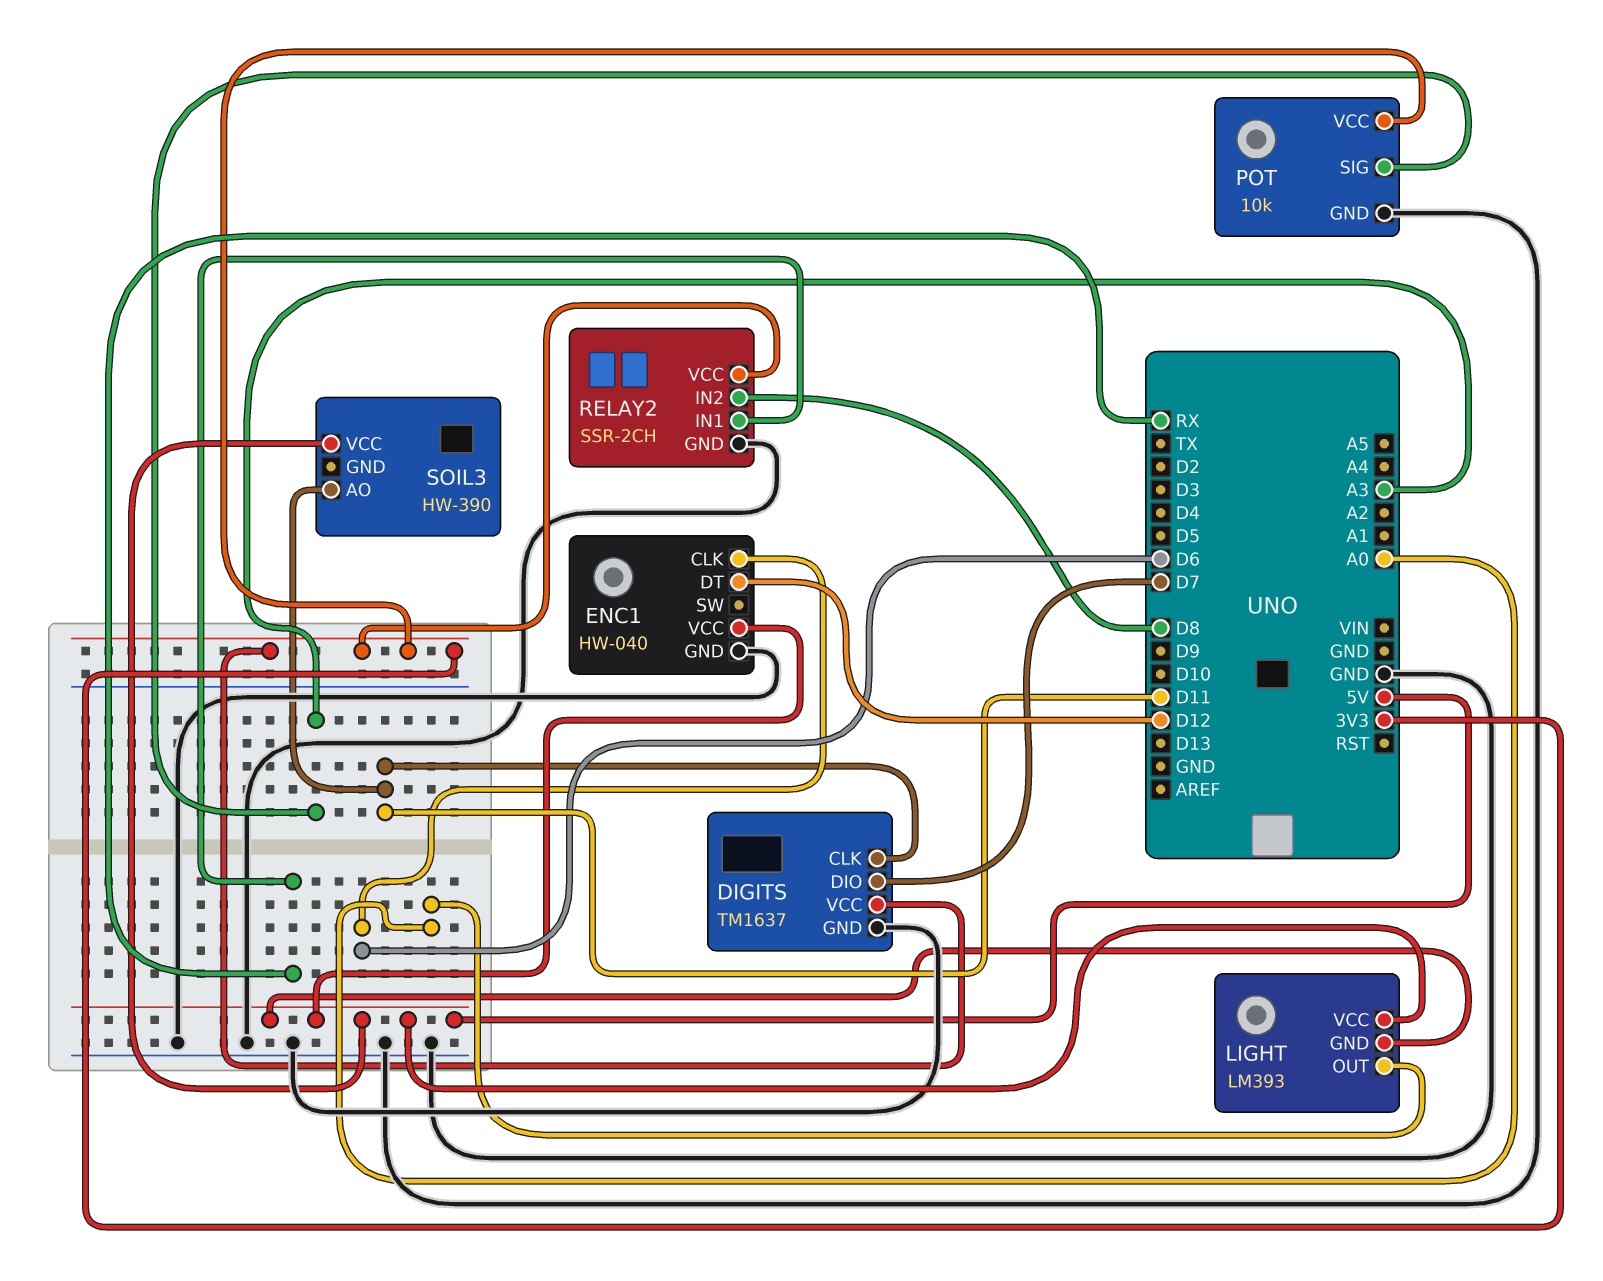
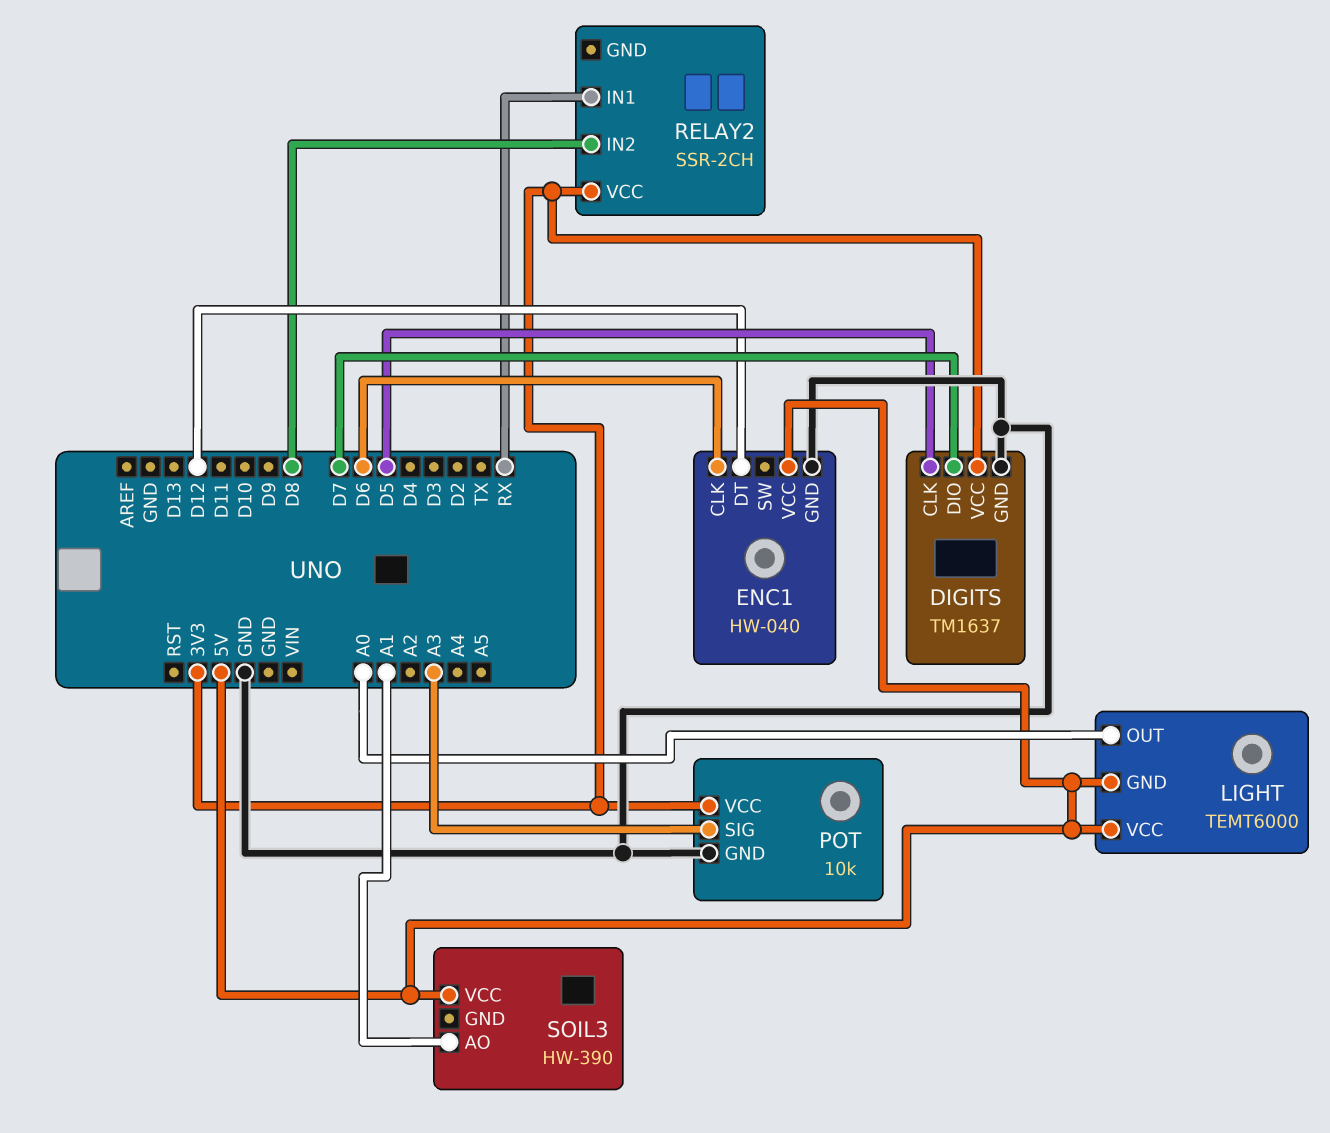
DIGITS pin CLK: D11 -> D5
LIGHT: LM393 -> TEMT6000
RELAY2 pin GND: GND -> none
SOIL3 pin AO: D11 -> A1

